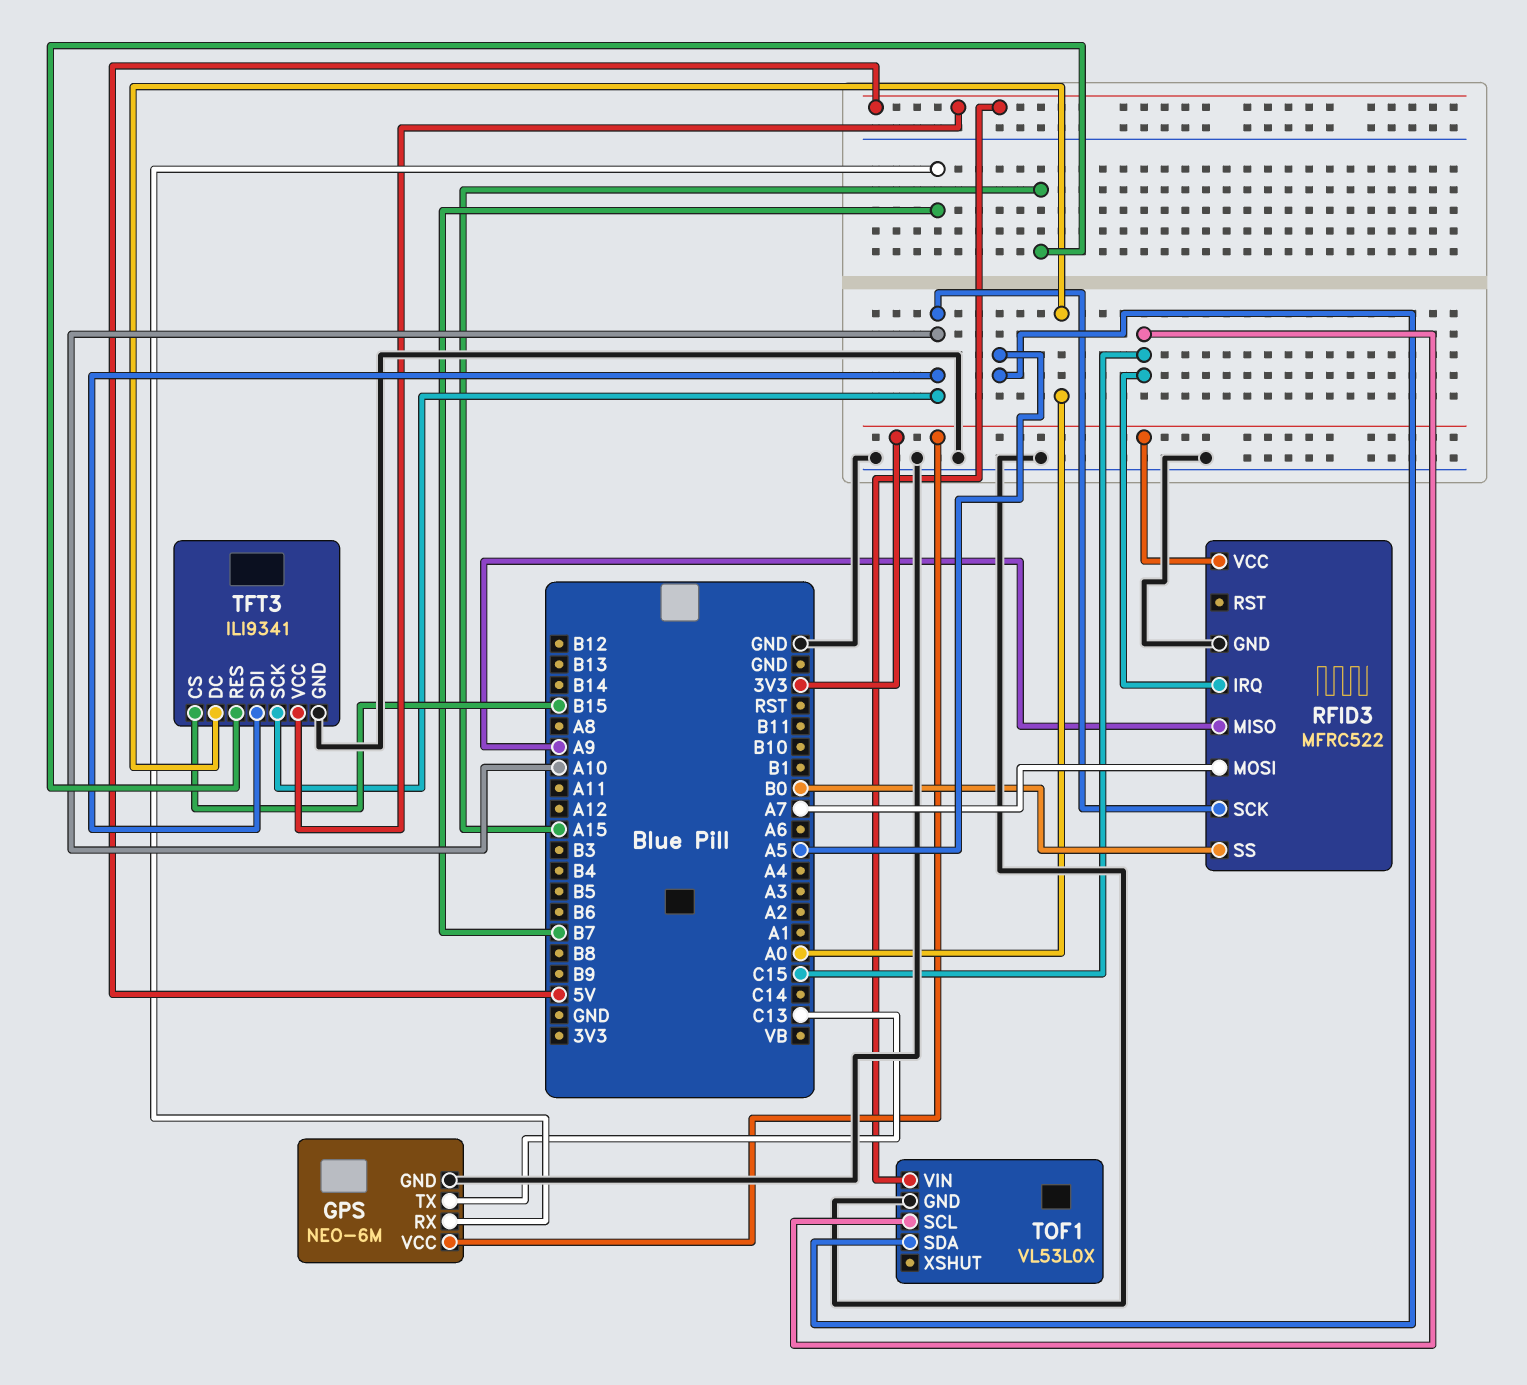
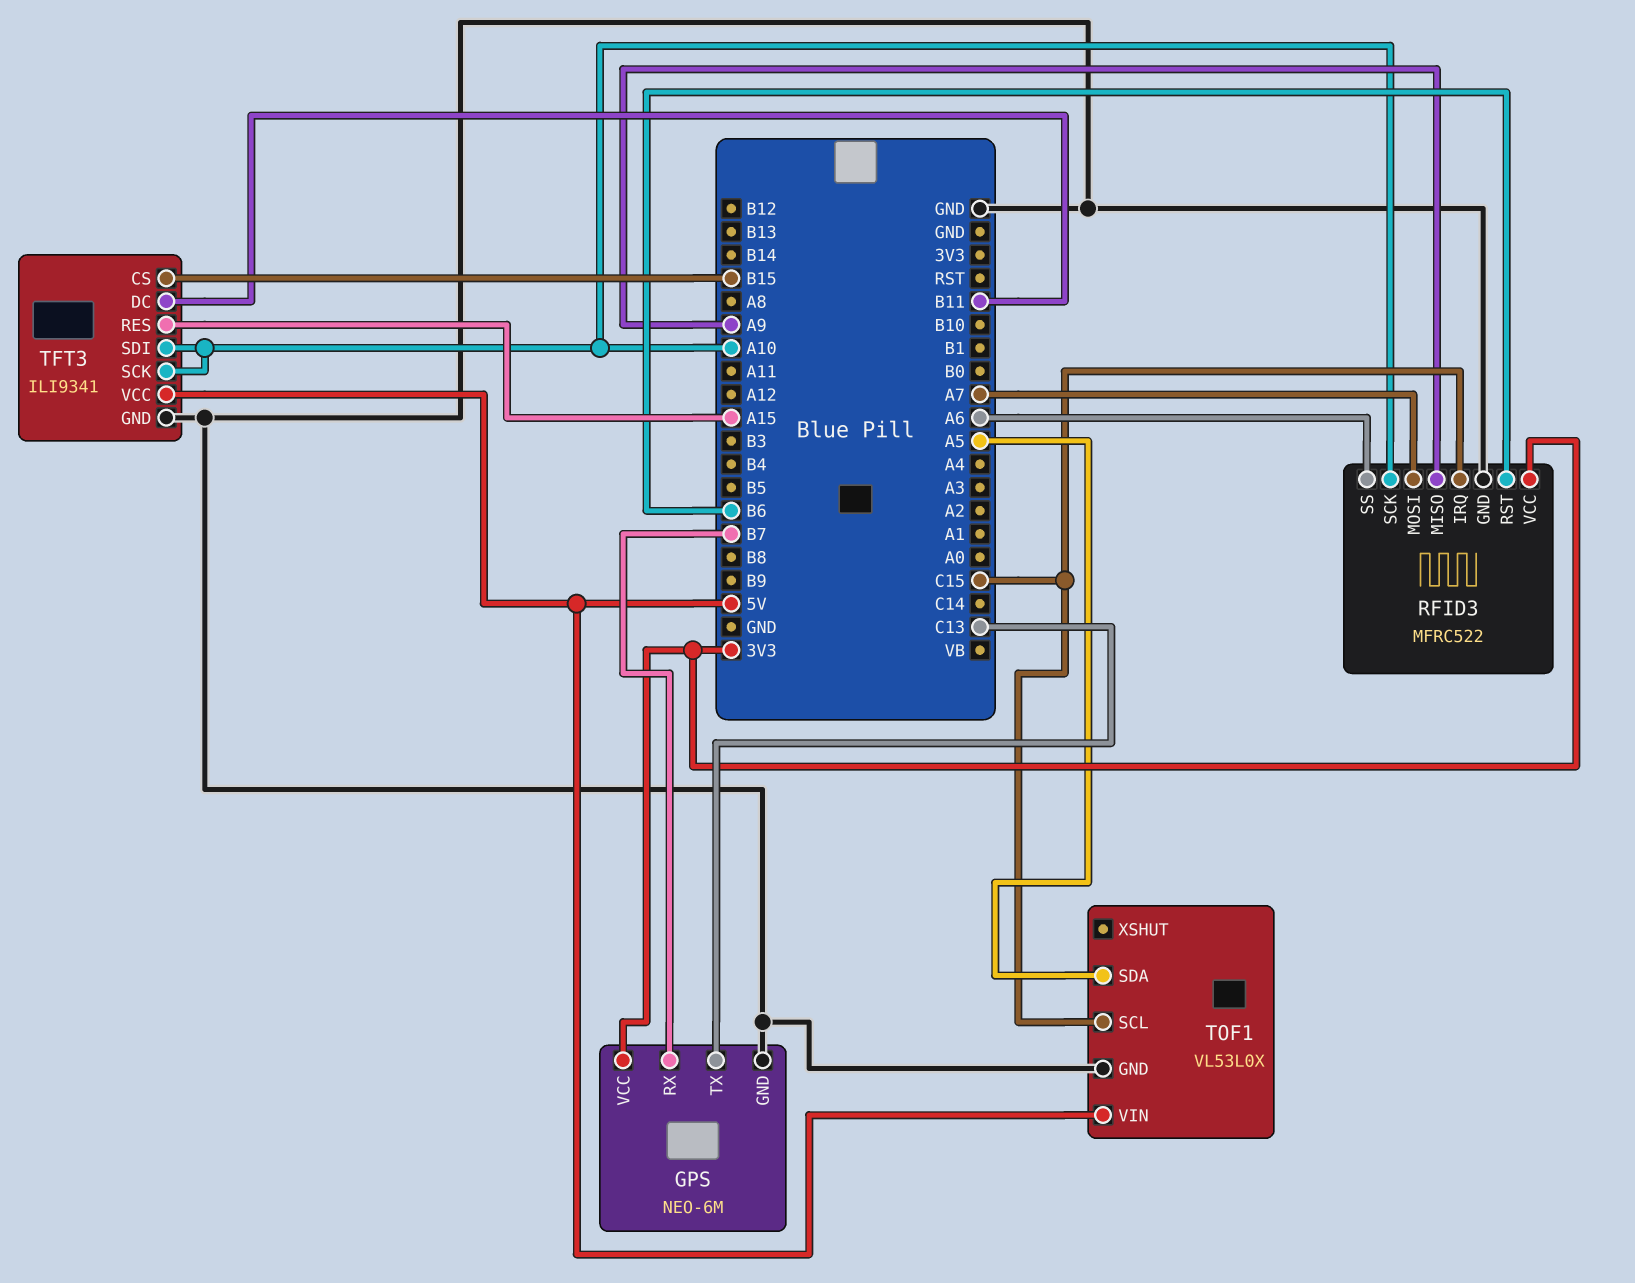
RFID3 pin RST: none -> B6
RFID3 pin SS: B0 -> A6
TFT3 pin DC: A0 -> B11

